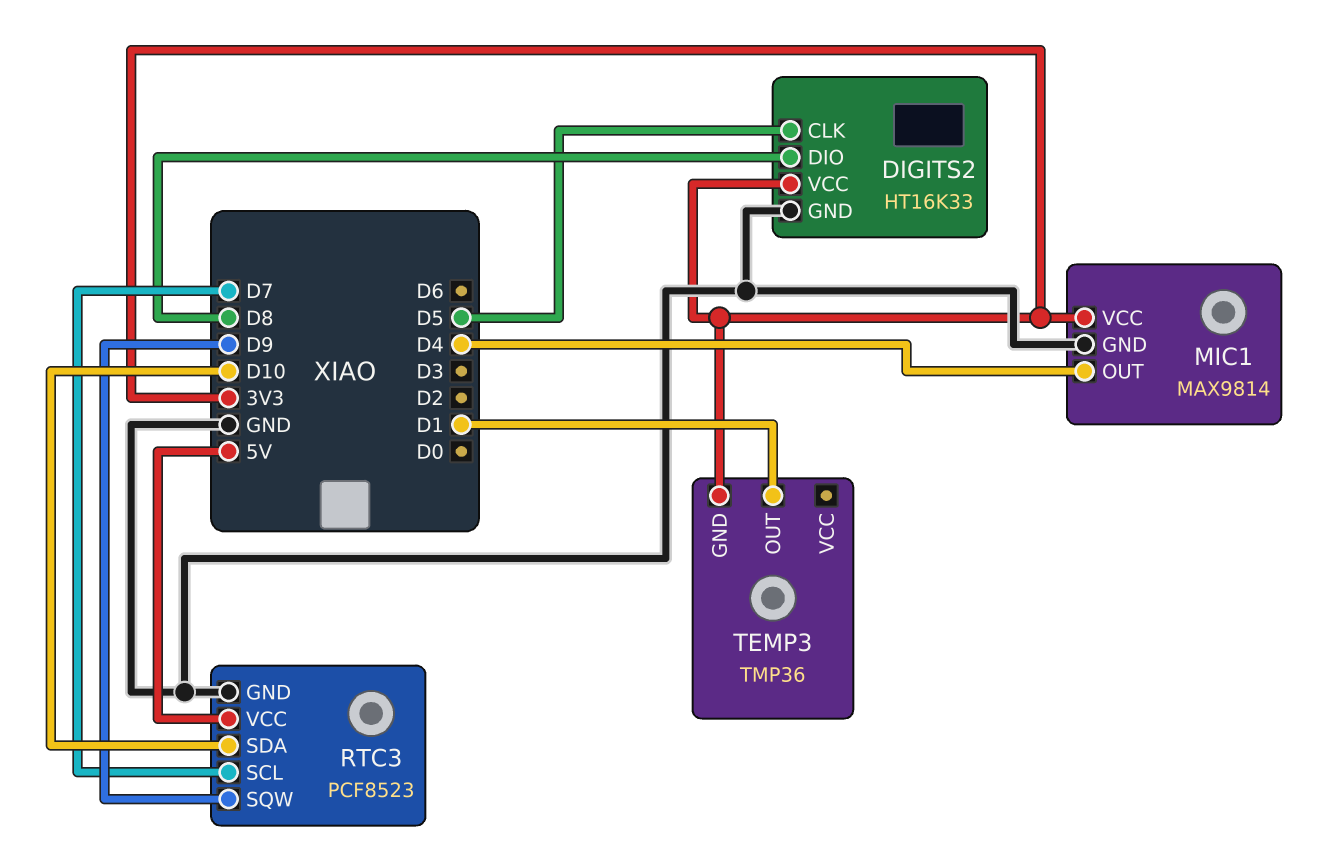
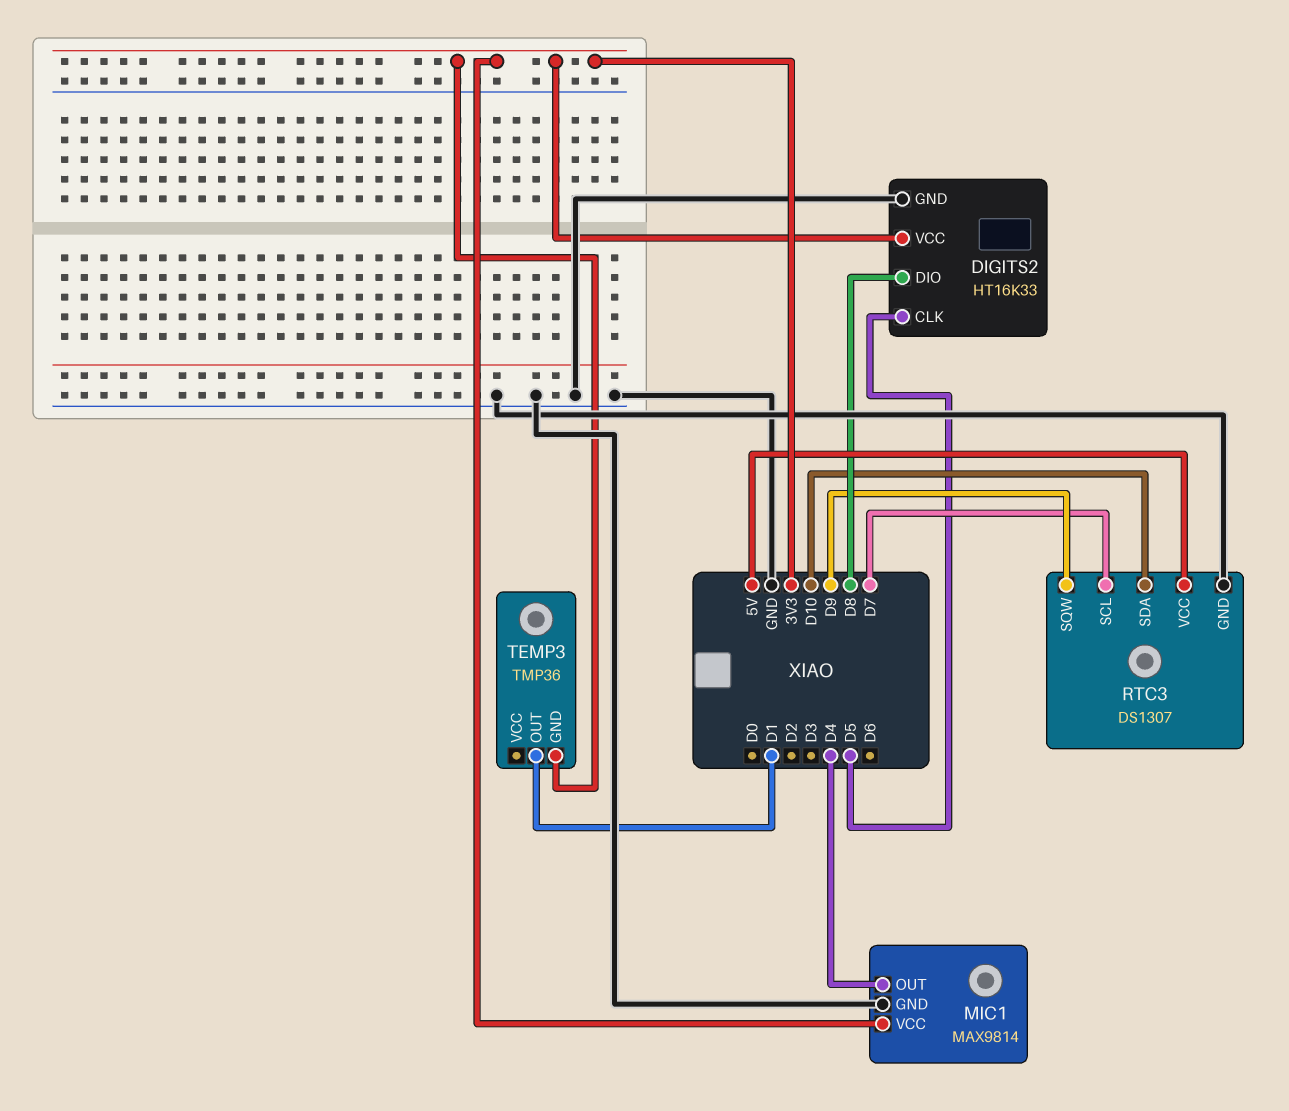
RTC3: PCF8523 -> DS1307

